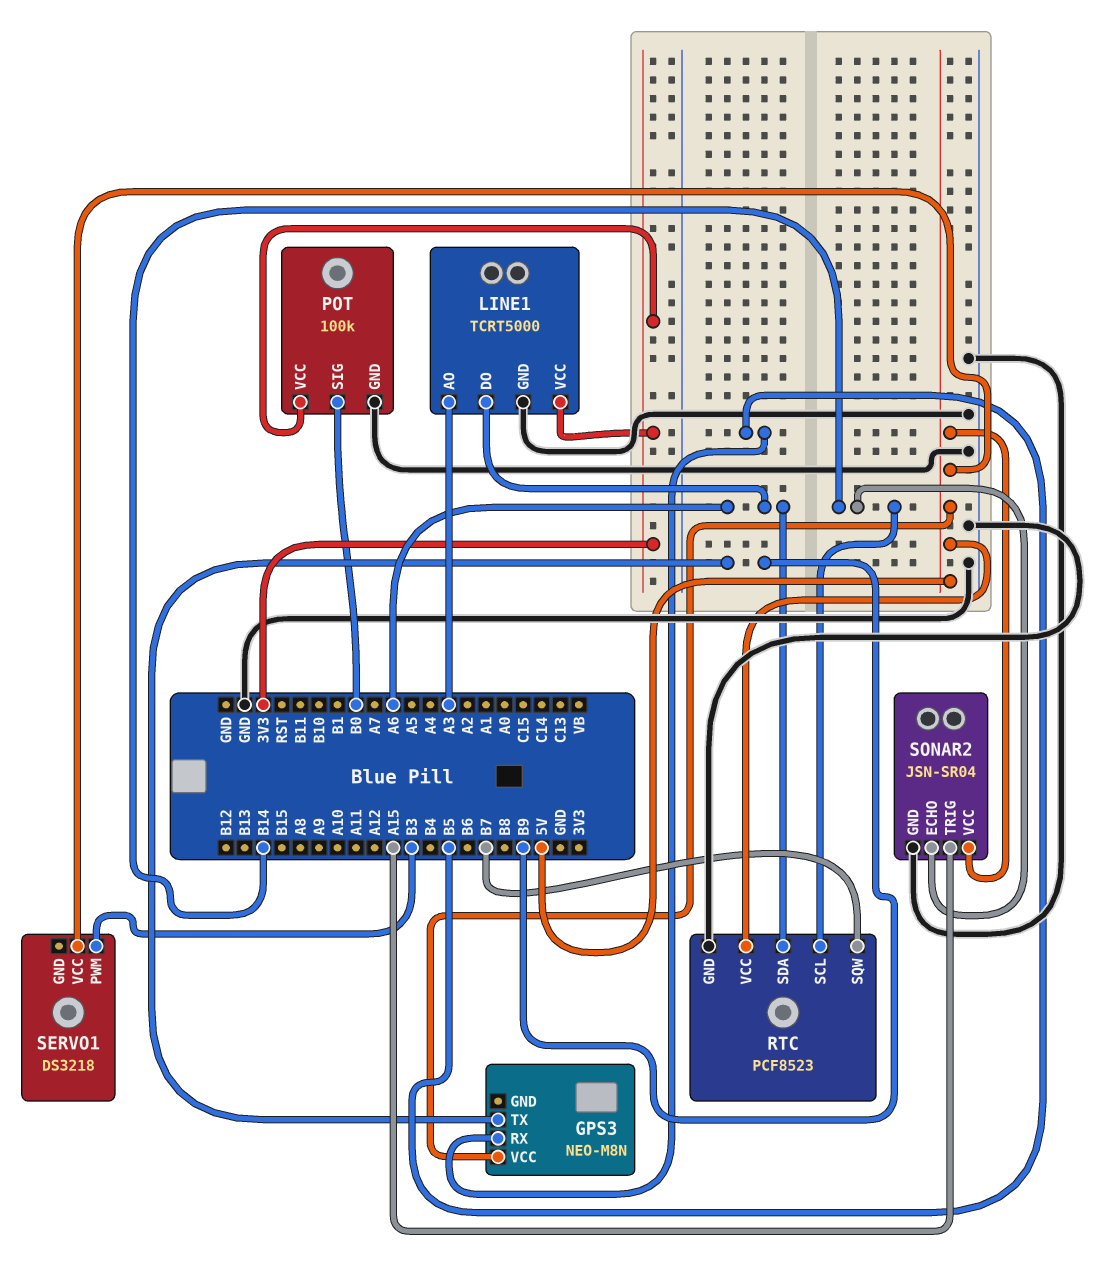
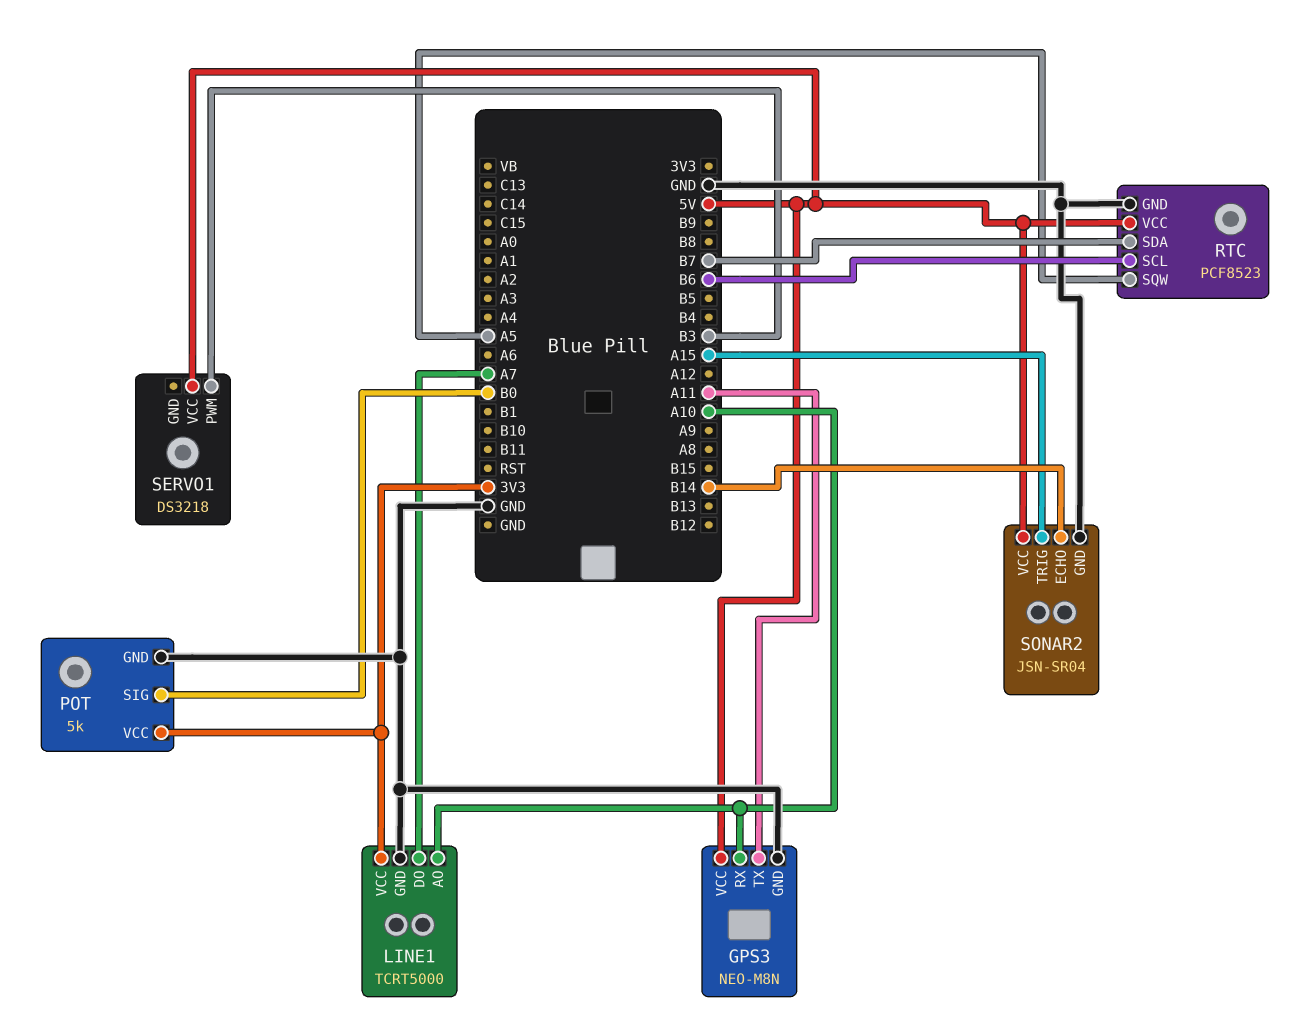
GPS3 pin GND: none -> GND
GPS3 pin RX: B5 -> A10
GPS3 pin TX: B9 -> A11
LINE1 pin AO: A3 -> A10
LINE1 pin DO: A6 -> A7
POT: 100k -> 5k
RTC pin SCL: B14 -> B6
RTC pin SDA: A6 -> B7
RTC pin SQW: B7 -> A5

